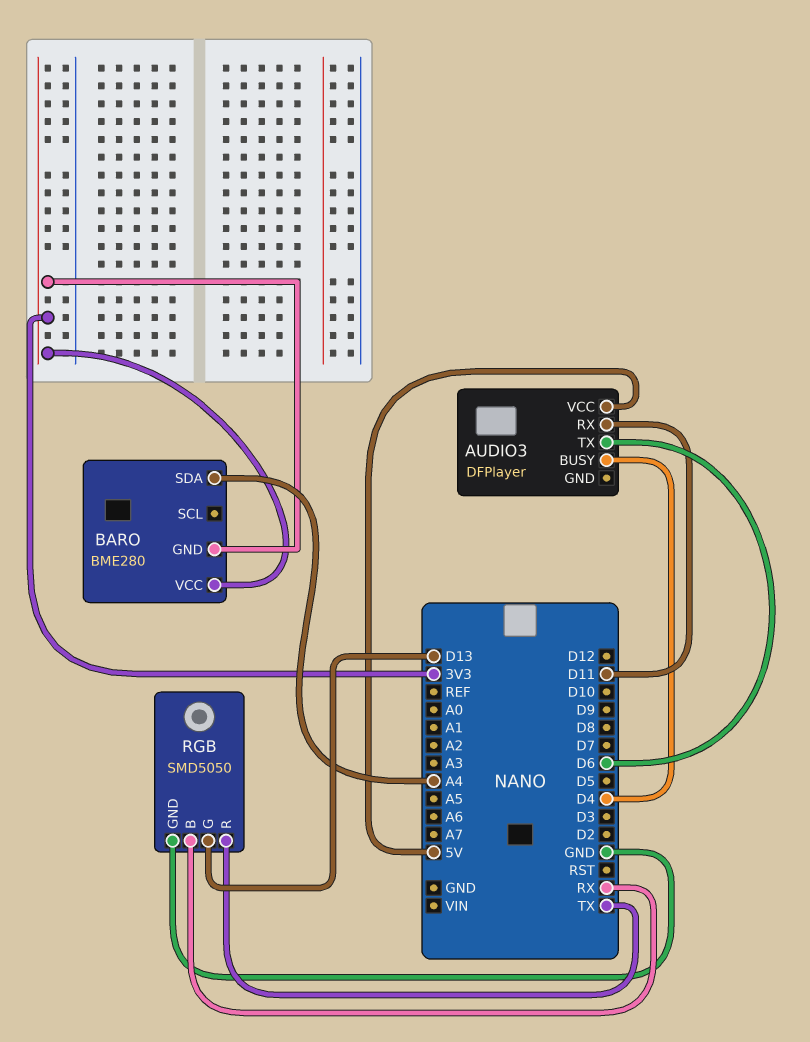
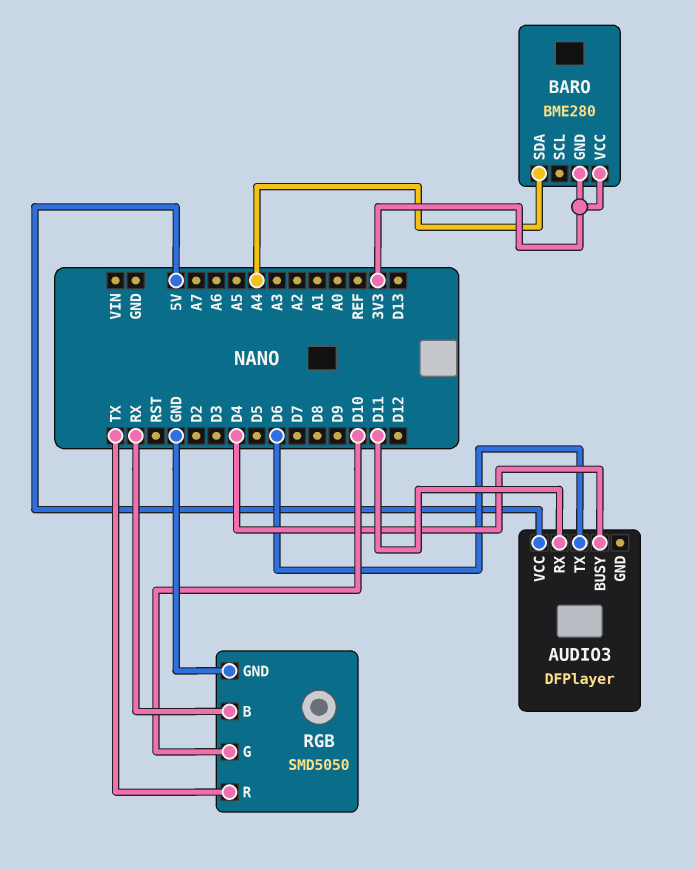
RGB pin G: D13 -> D10

